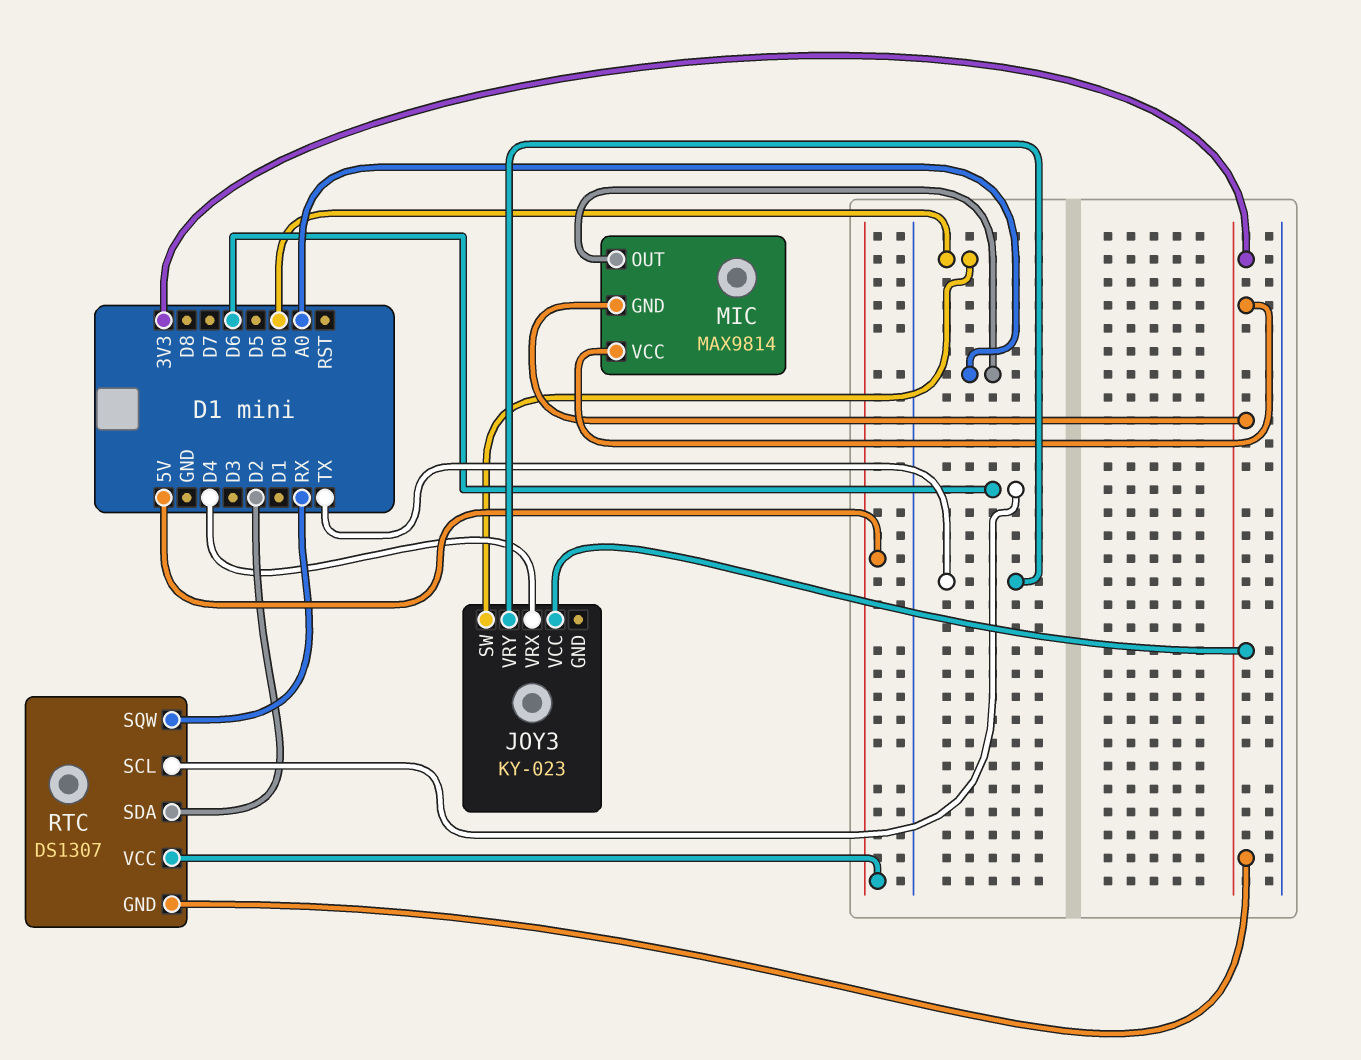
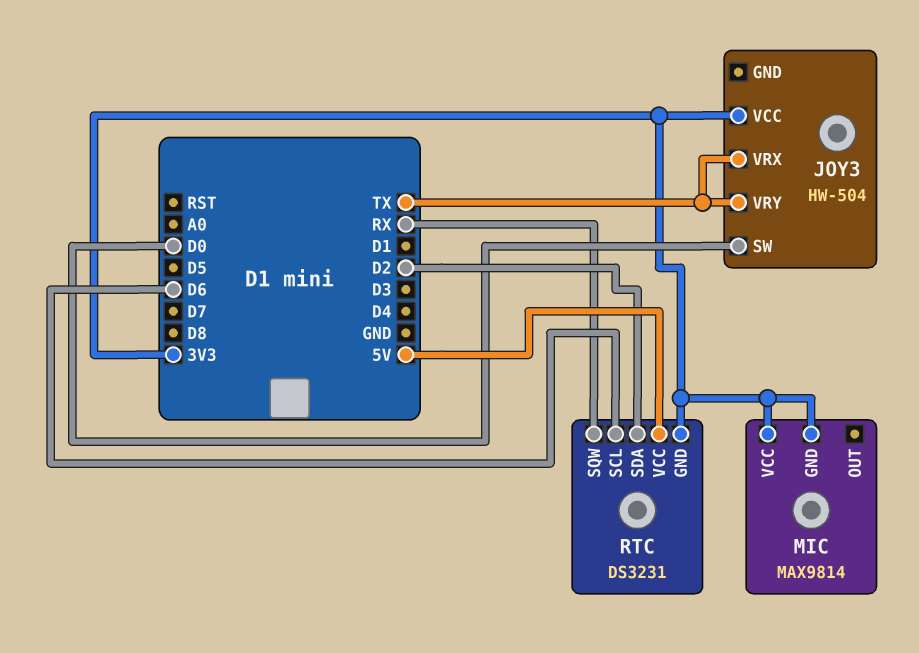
JOY3: KY-023 -> HW-504
JOY3 pin VRX: D4 -> TX
MIC pin OUT: A0 -> none
RTC: DS1307 -> DS3231

